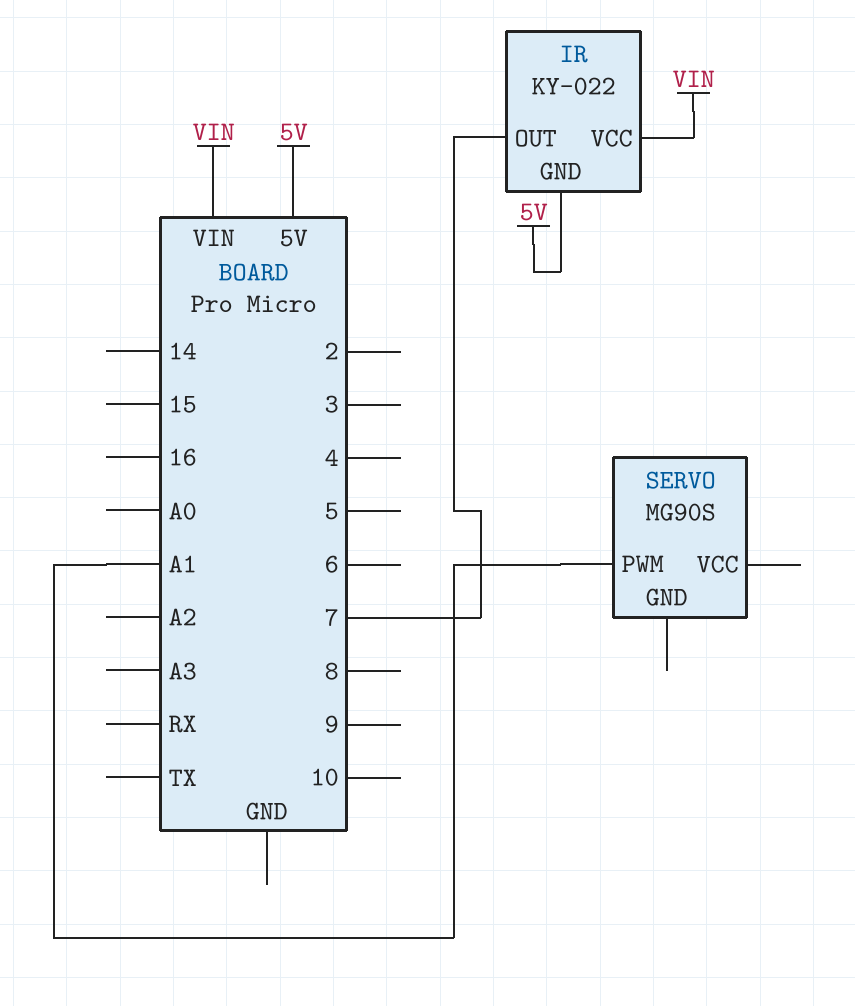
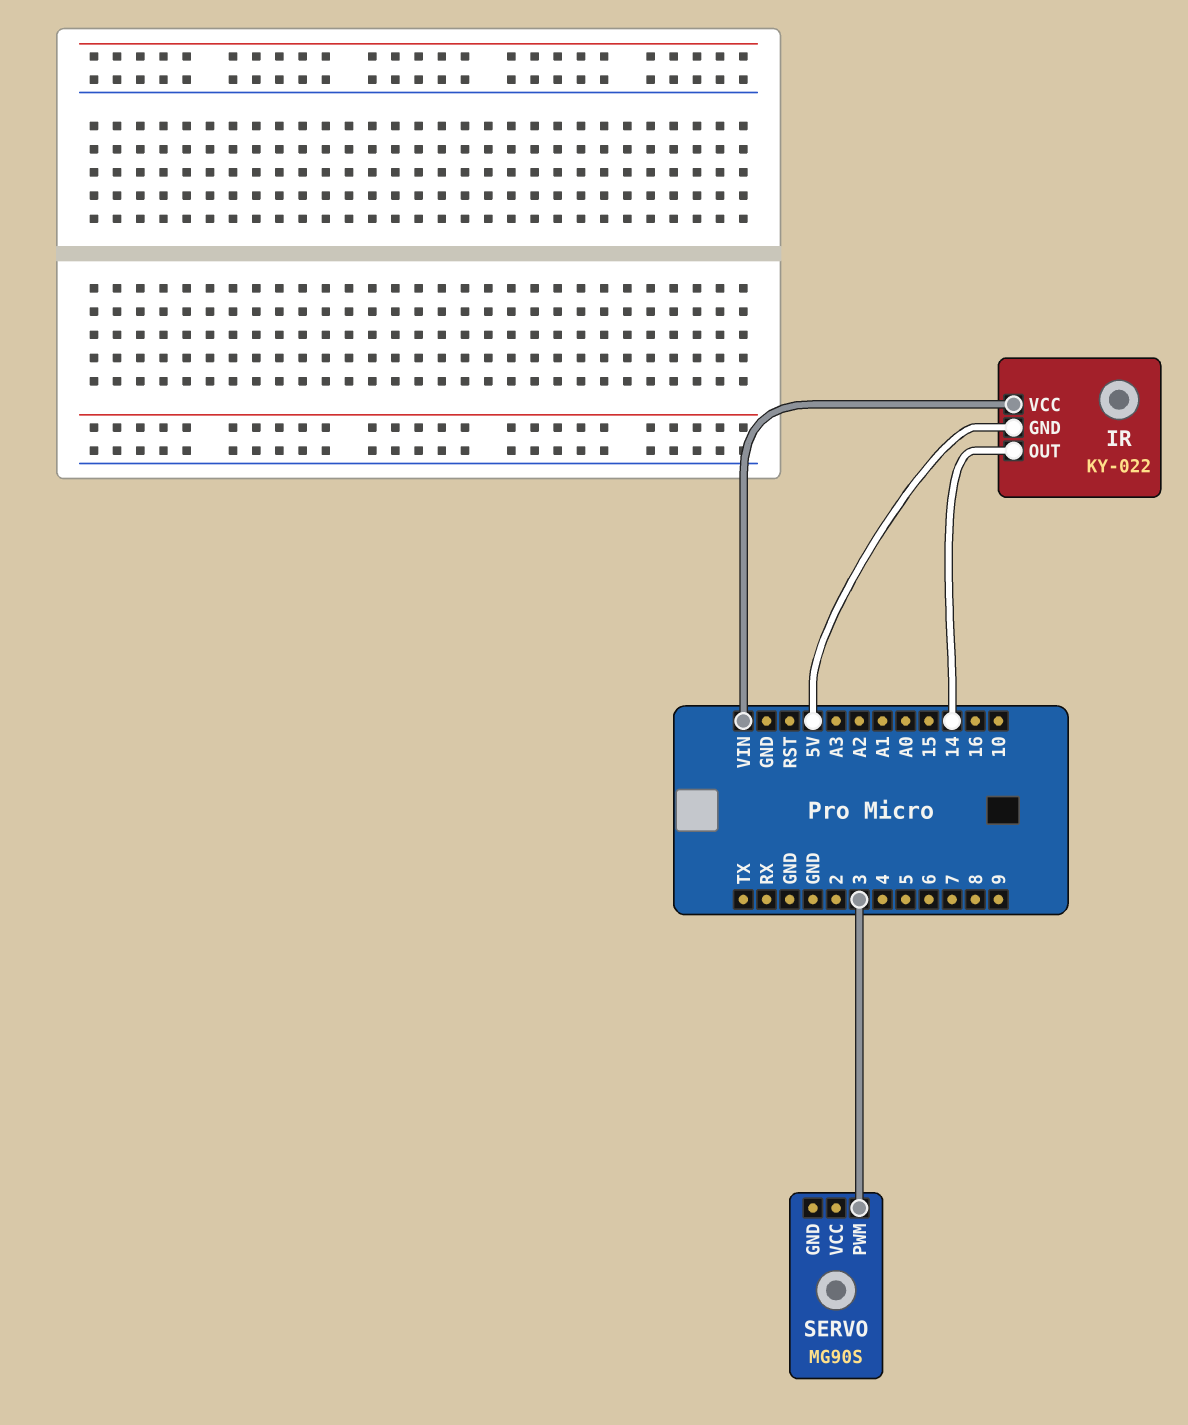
IR pin OUT: 7 -> 14
SERVO pin PWM: A1 -> 3

